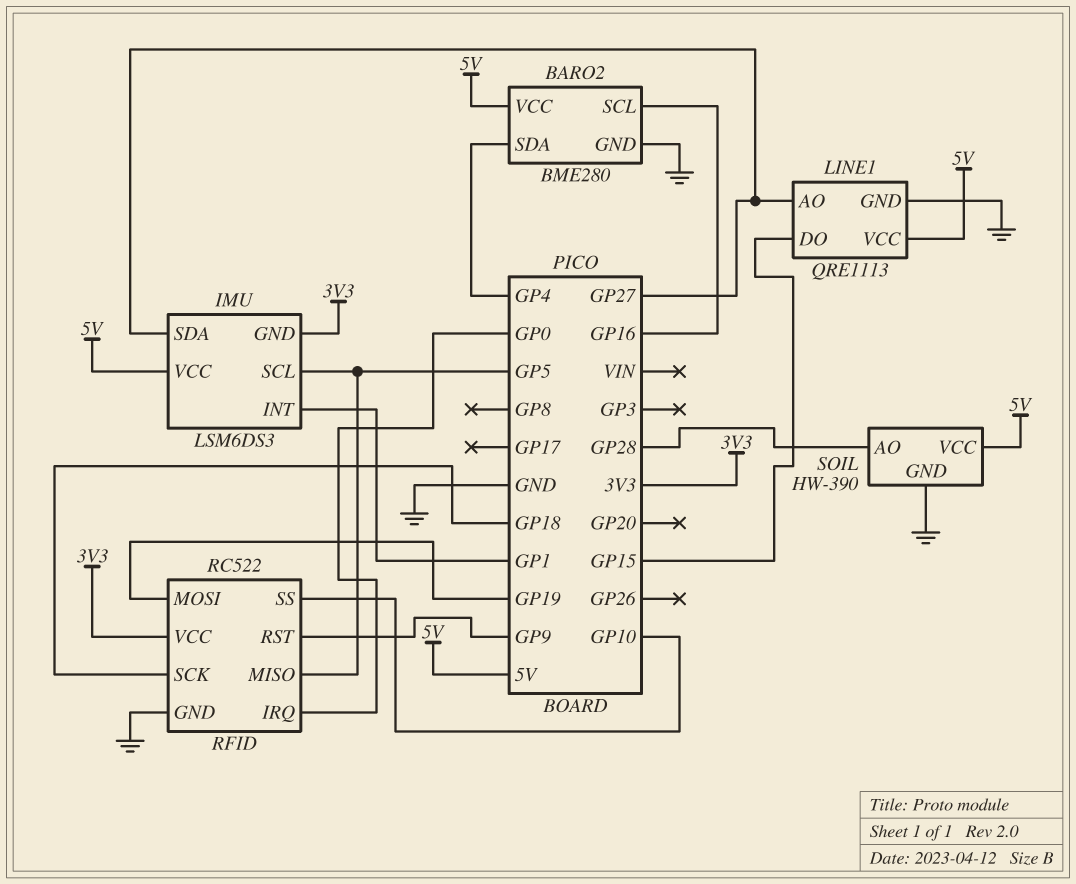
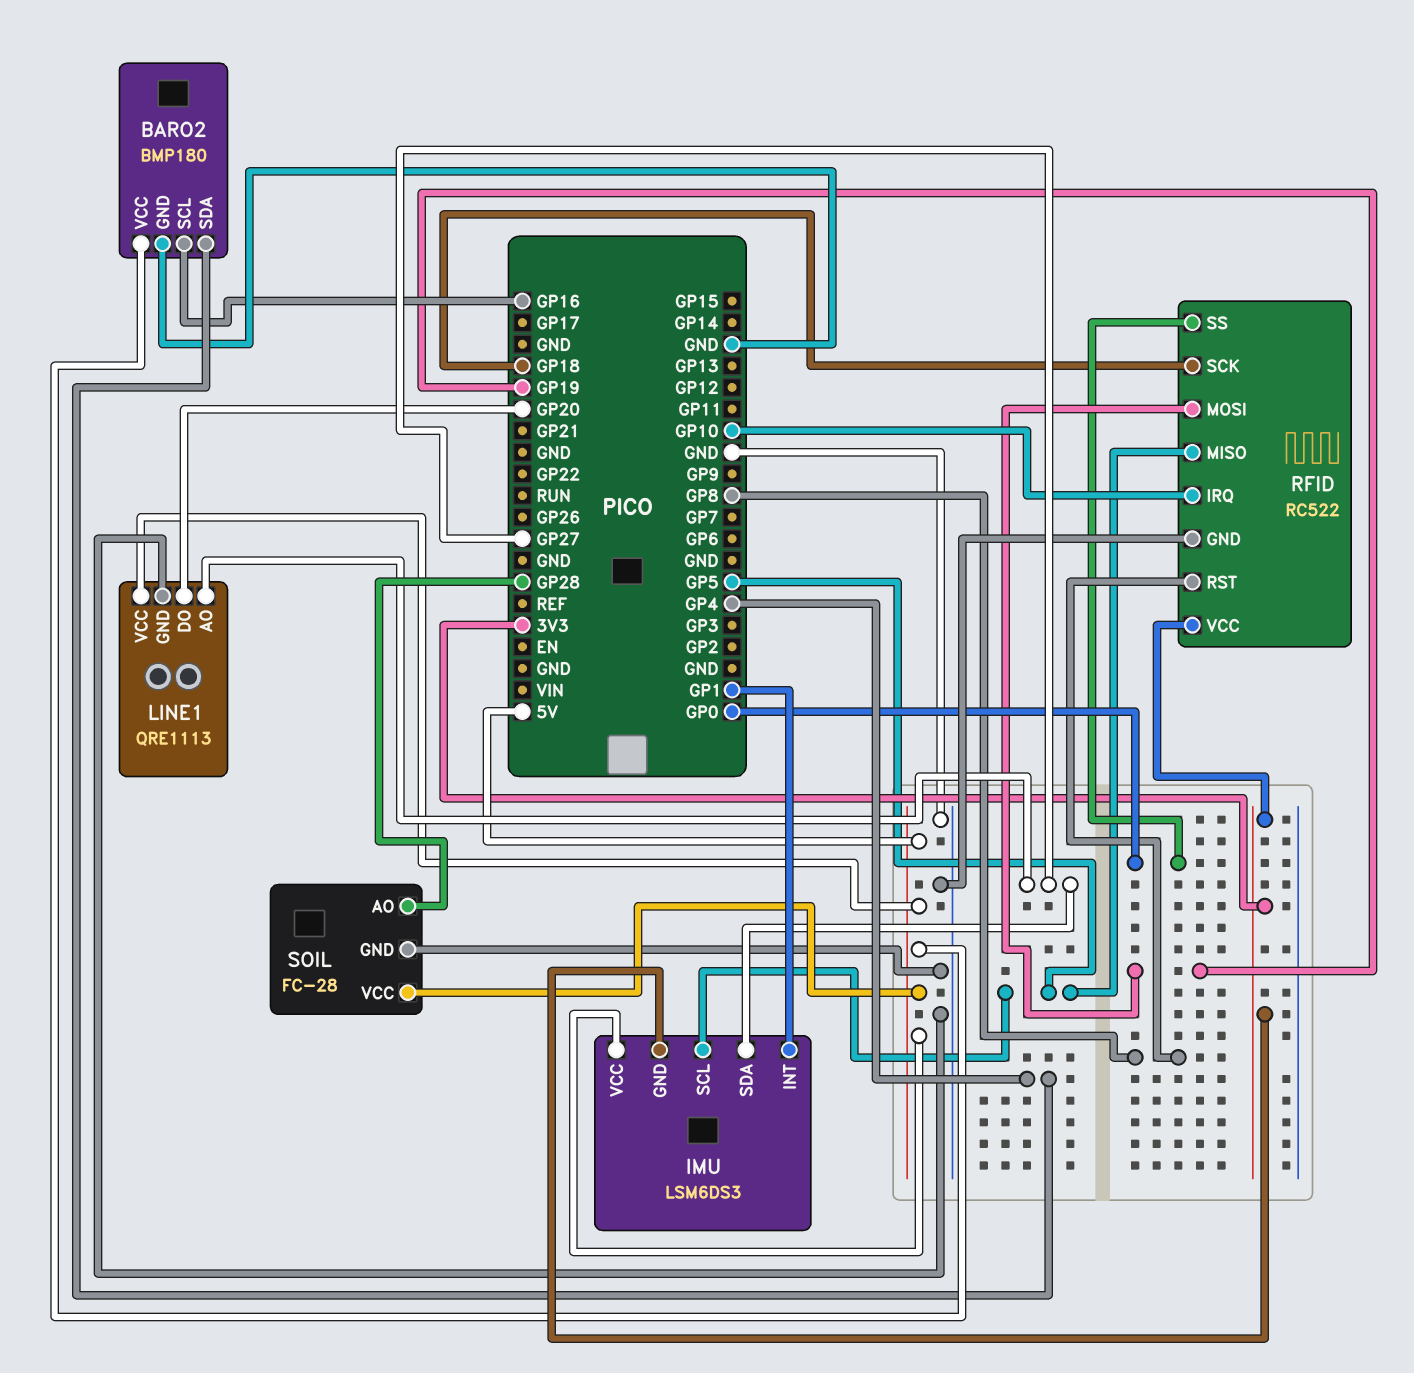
BARO2: BME280 -> BMP180
LINE1 pin DO: GP15 -> GP20
RFID pin IRQ: GP0 -> GP10
RFID pin RST: GP9 -> GP8
RFID pin SS: GP10 -> GP0
SOIL: HW-390 -> FC-28

